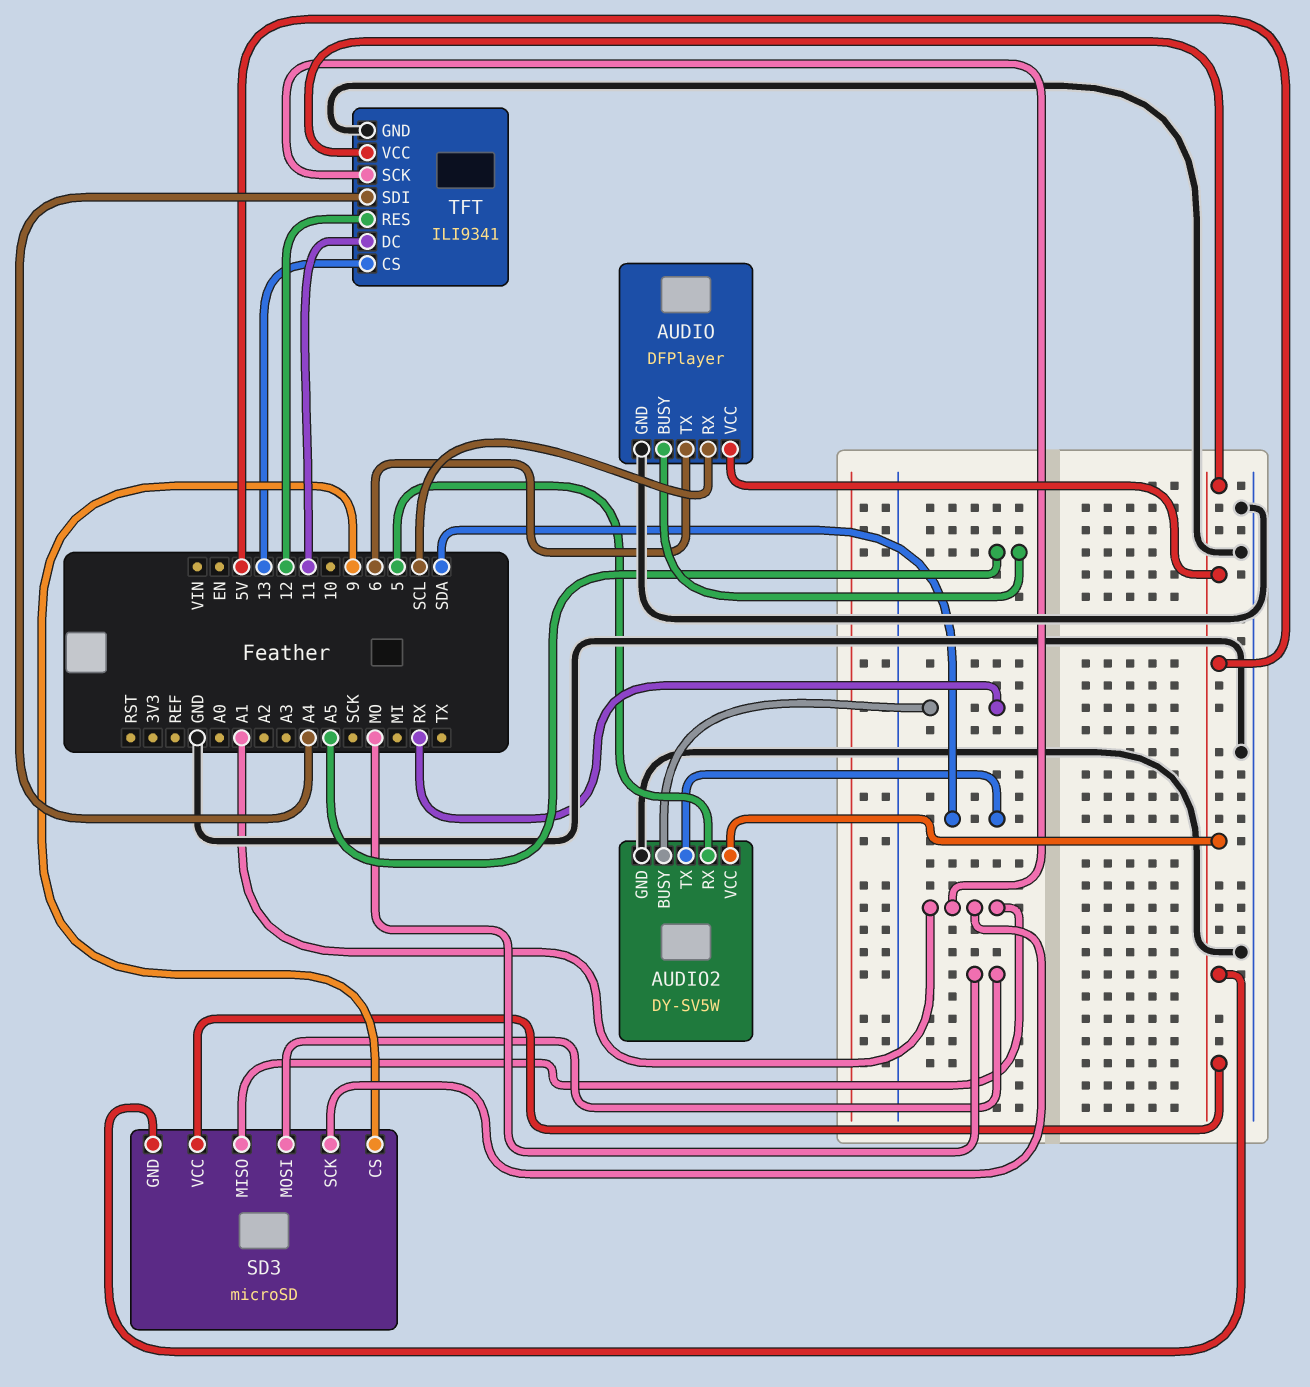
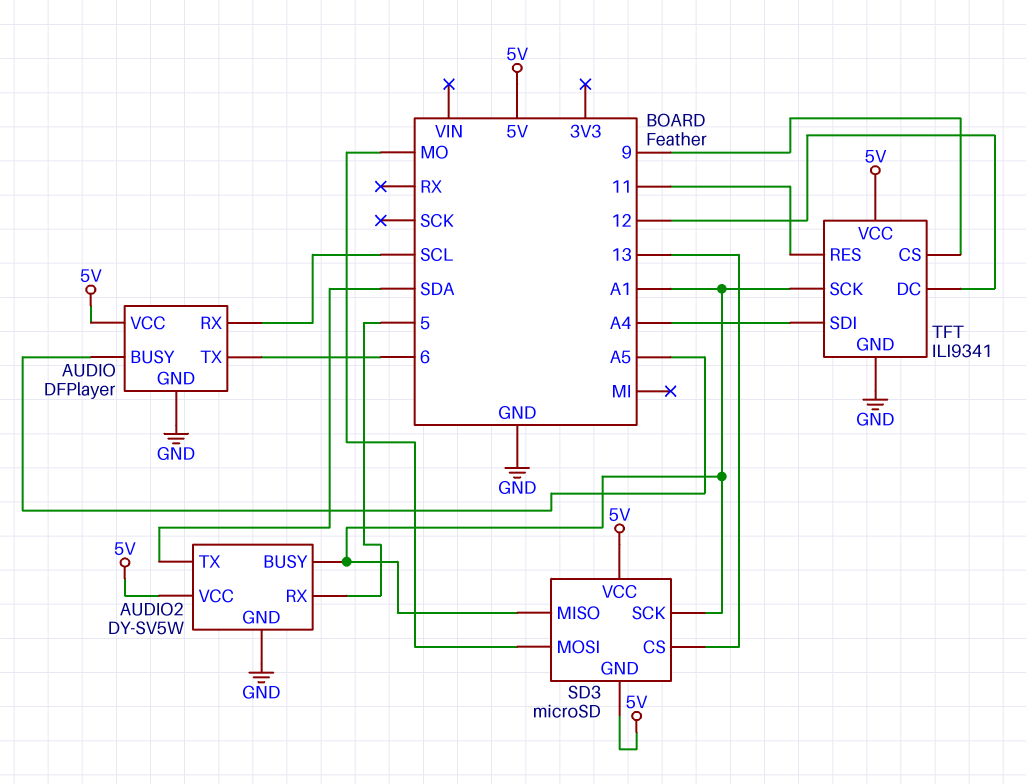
AUDIO2 pin BUSY: RX -> A1
SD3 pin CS: 9 -> 13
TFT pin CS: 13 -> 9
TFT pin DC: 11 -> 12
TFT pin RES: 12 -> 11

